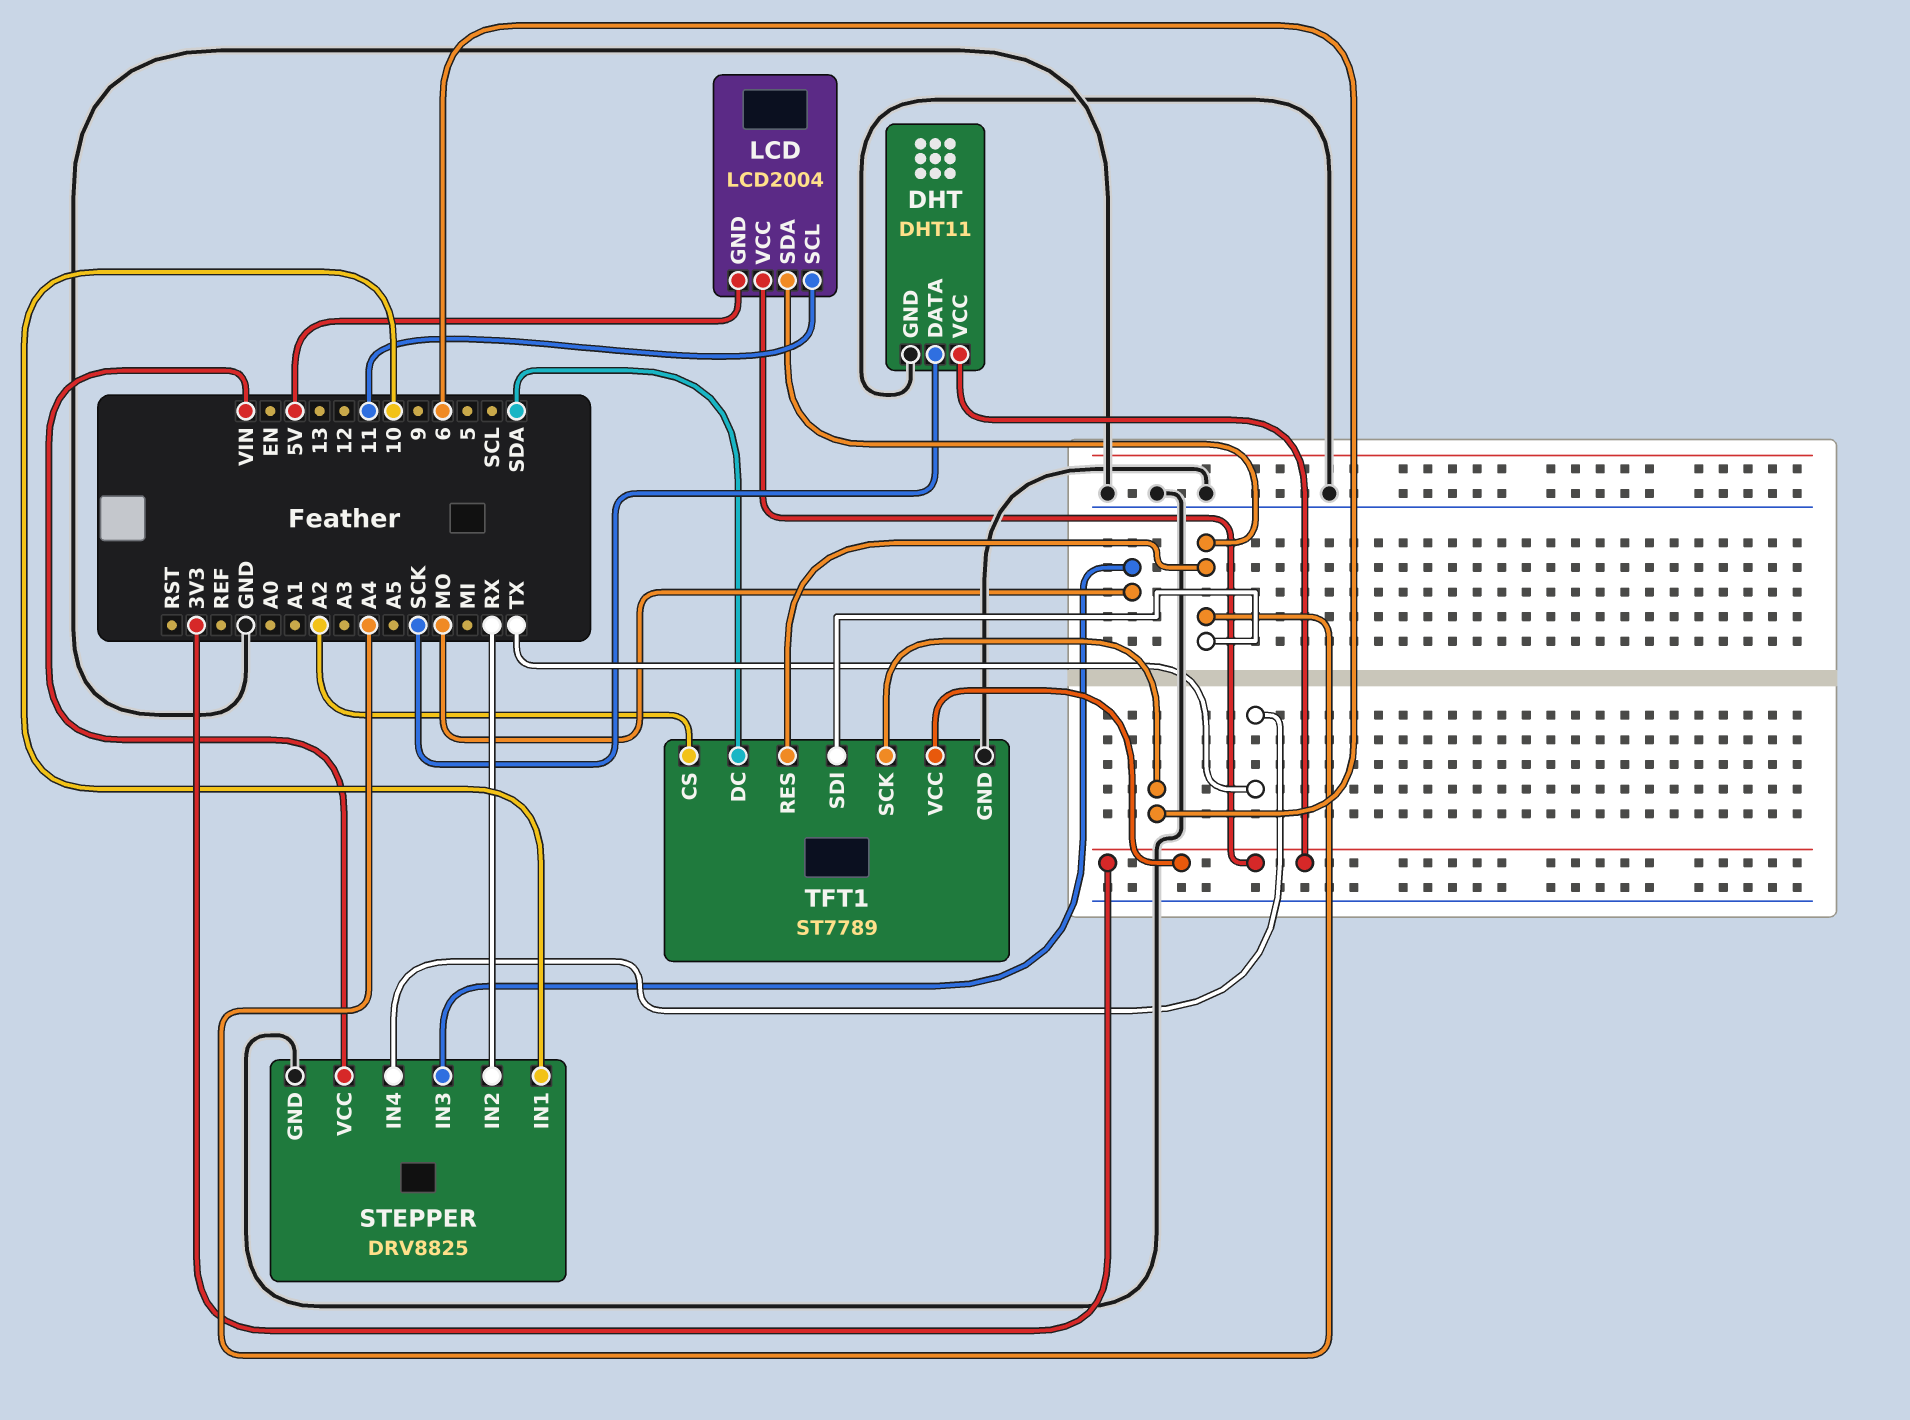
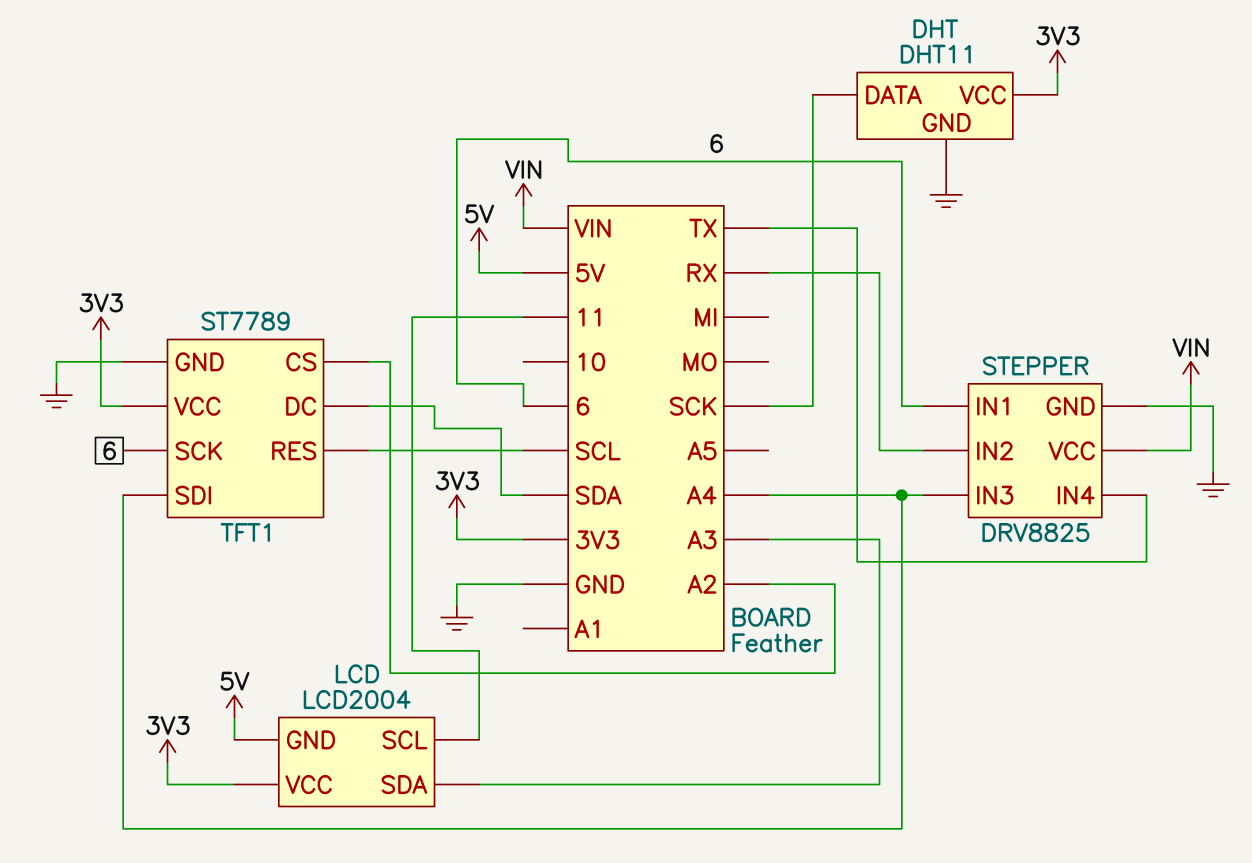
LCD pin SDA: A4 -> A3
STEPPER pin IN1: 10 -> 6
STEPPER pin IN3: MO -> A4
TFT1 pin RES: A4 -> SCL

